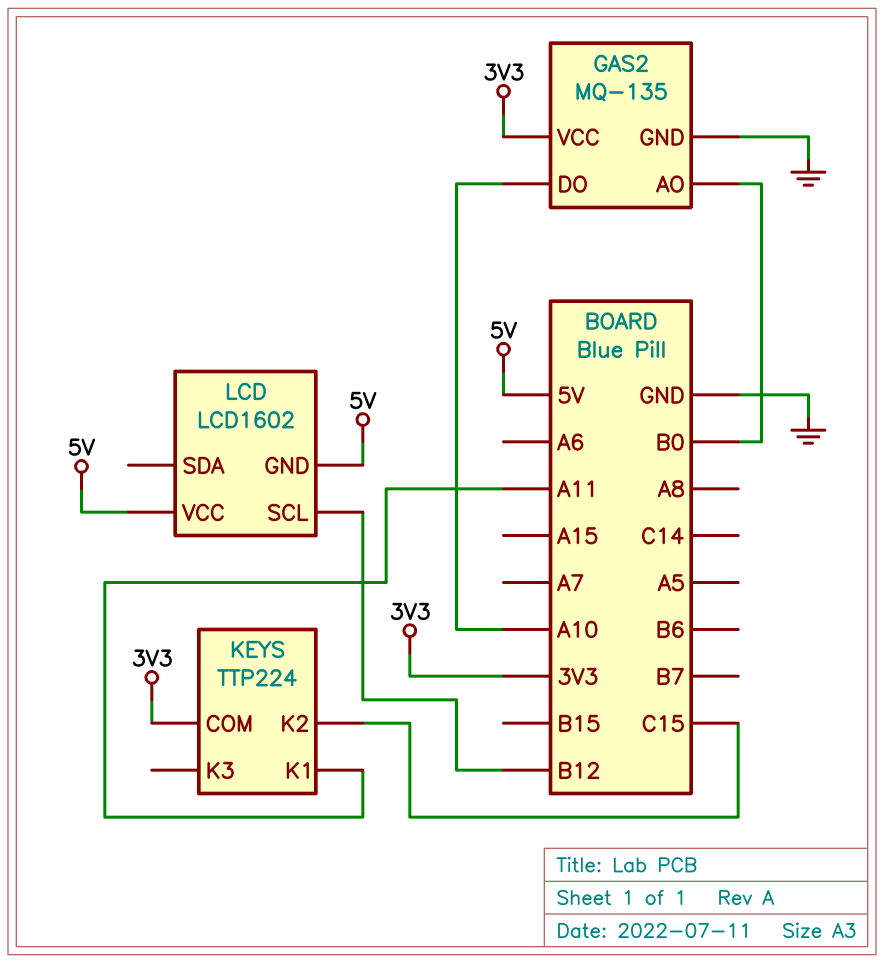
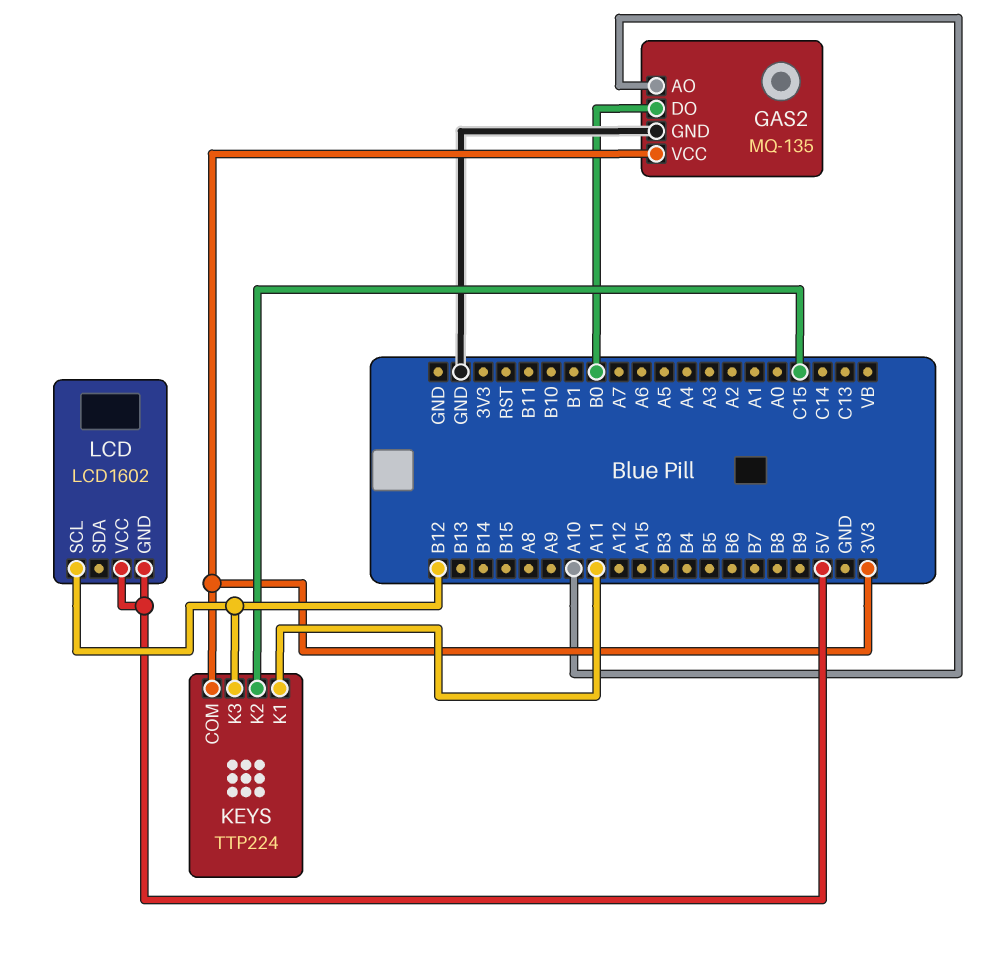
GAS2 pin AO: B0 -> A10
GAS2 pin DO: A10 -> B0
KEYS pin K3: none -> B12

